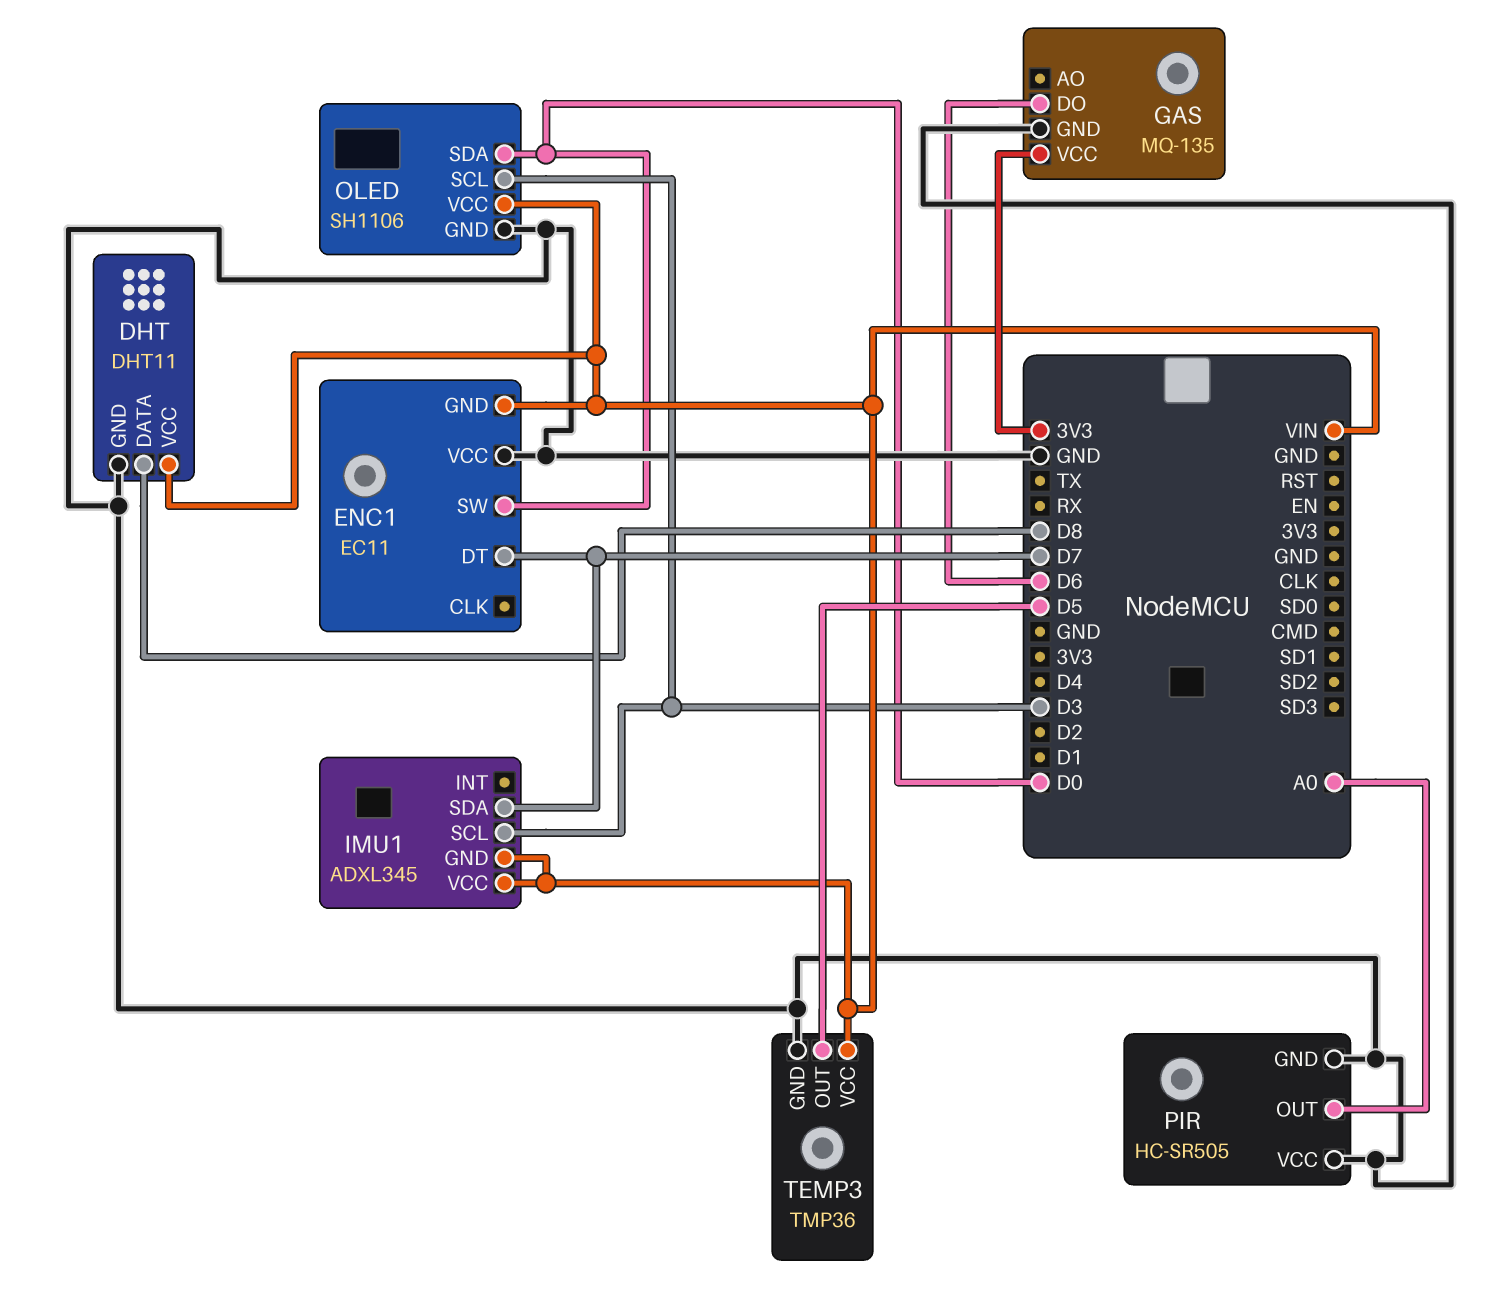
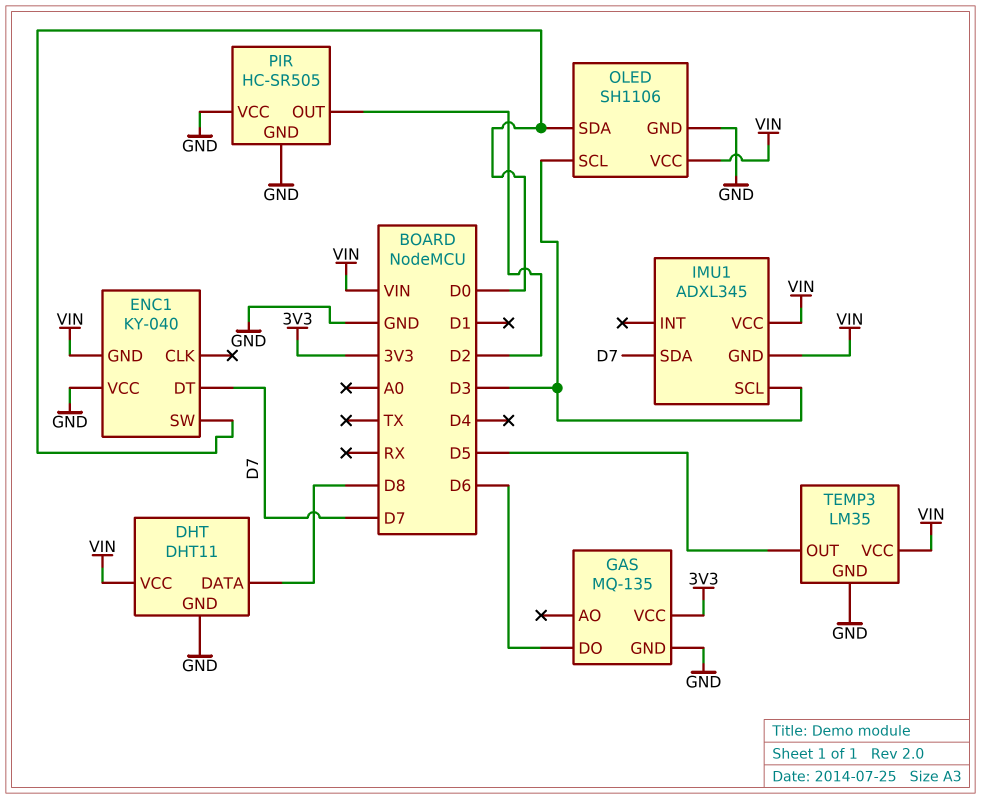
ENC1: EC11 -> KY-040
PIR pin OUT: A0 -> D2
TEMP3: TMP36 -> LM35

